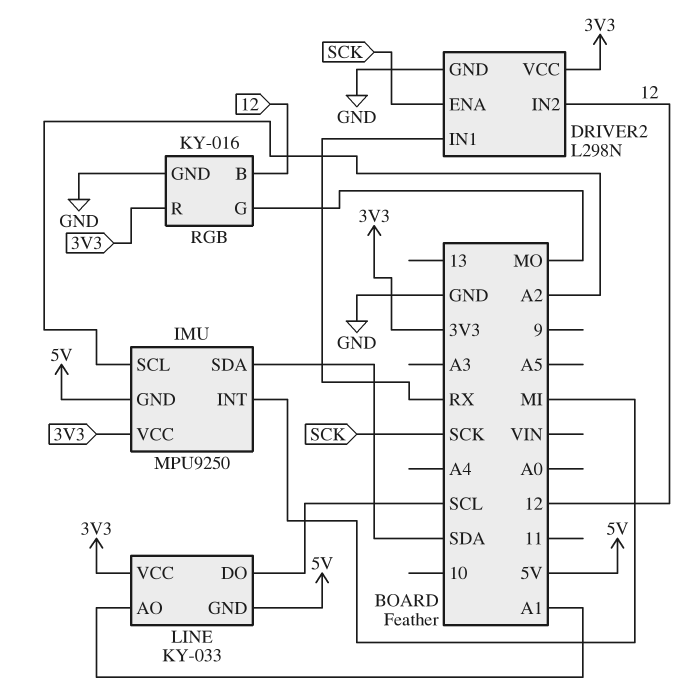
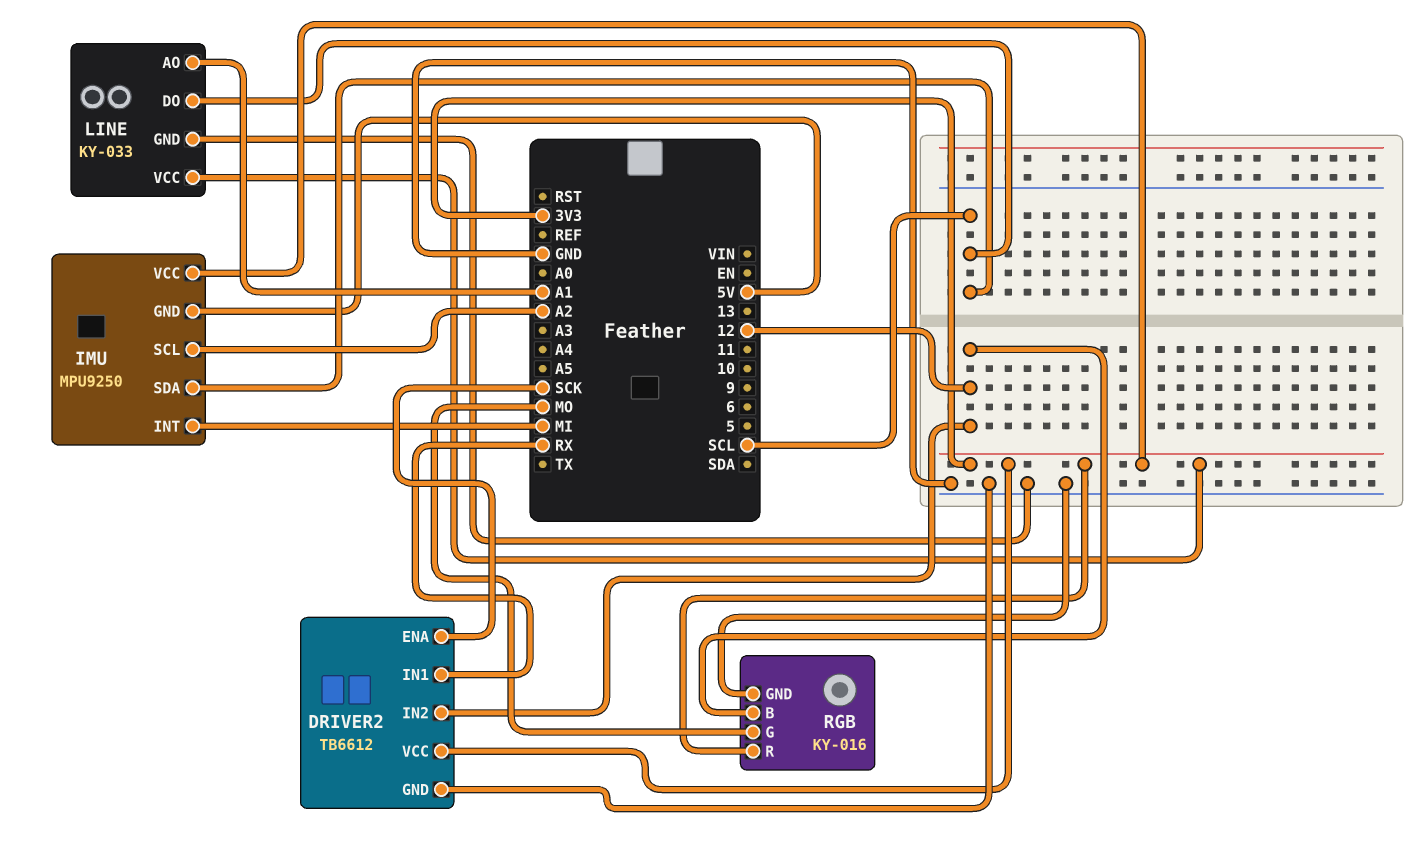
DRIVER2: L298N -> TB6612
IMU pin SDA: SDA -> SCL
LINE pin GND: 5V -> GND

